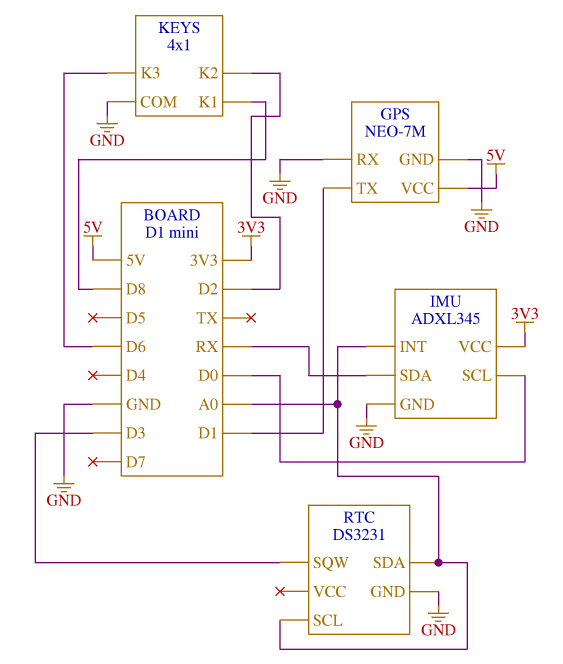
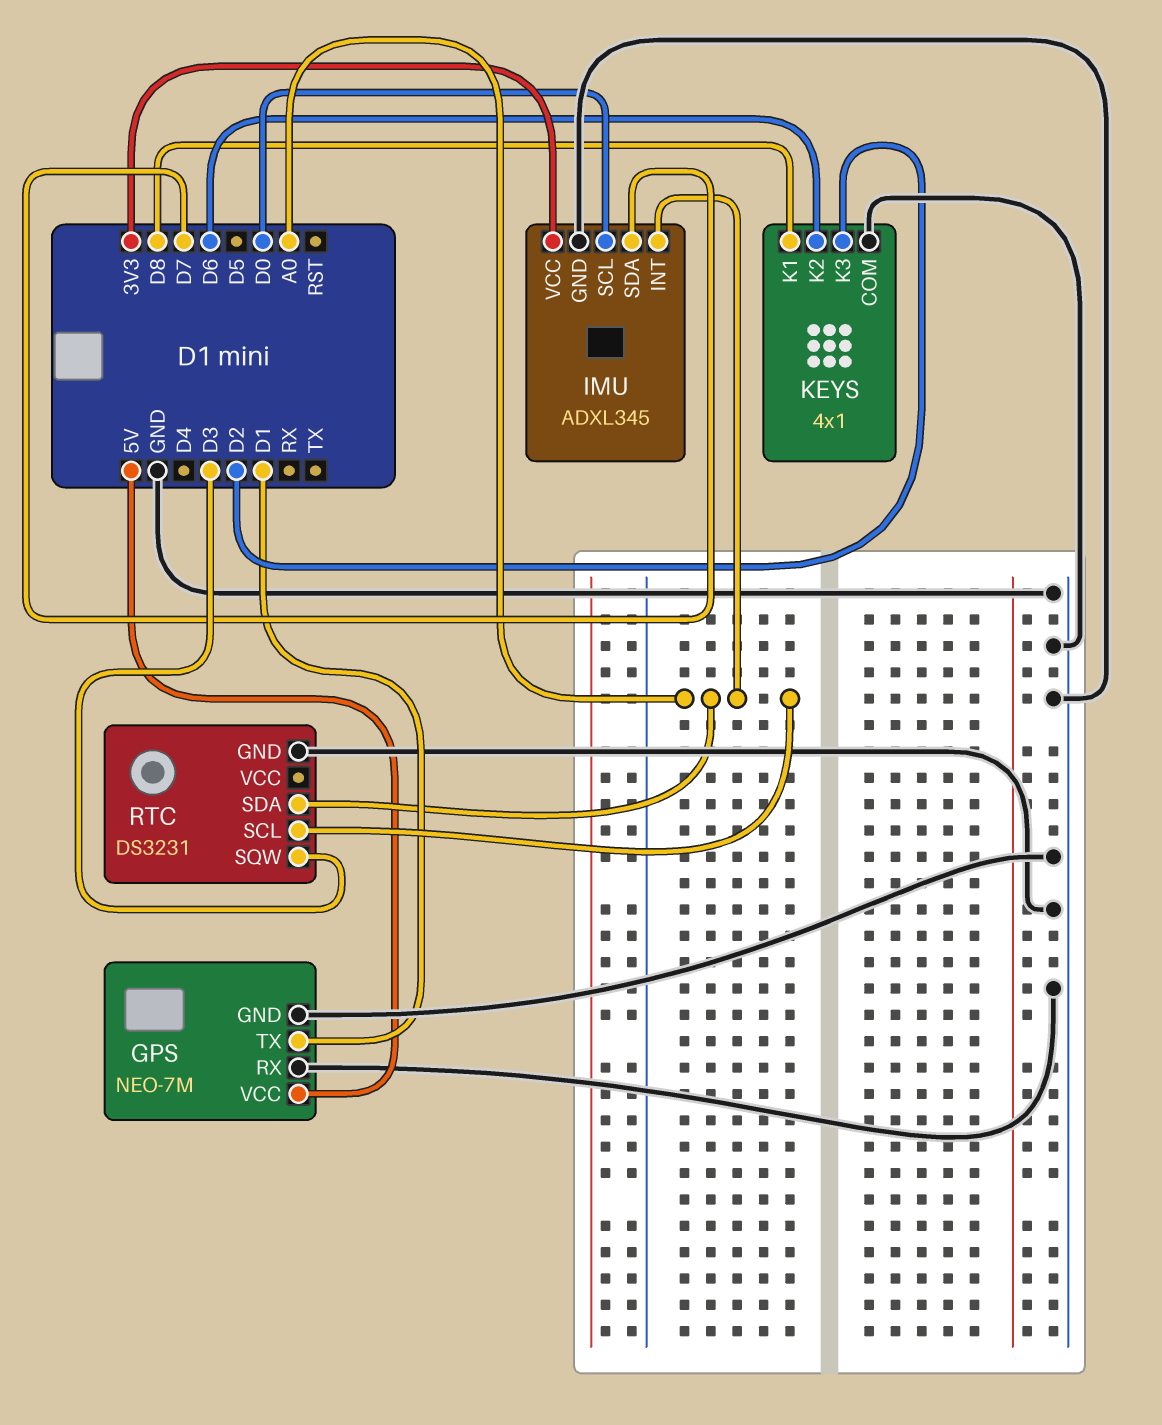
IMU pin SDA: RX -> D7
KEYS pin K2: D2 -> D6
KEYS pin K3: D6 -> D2

